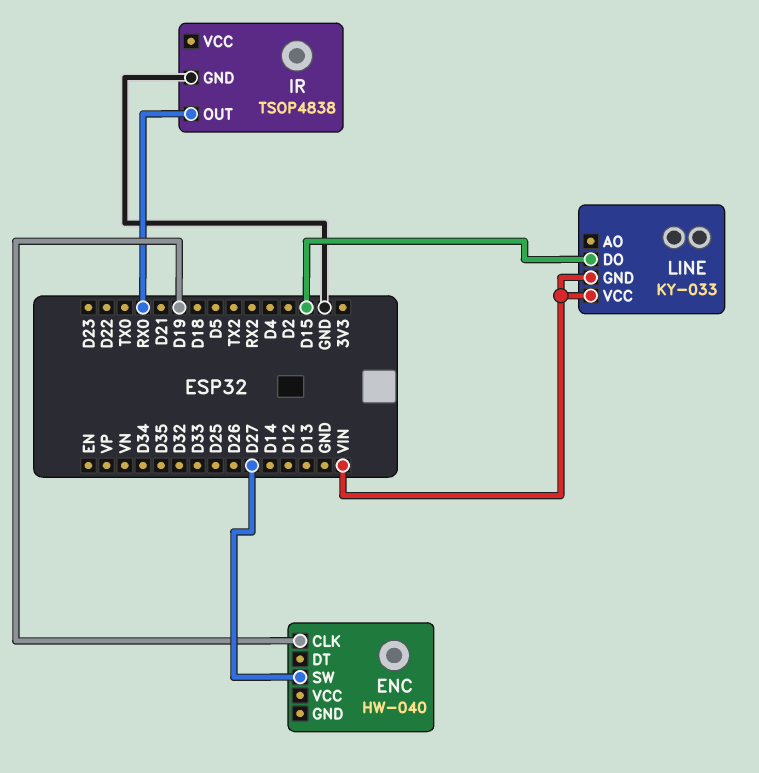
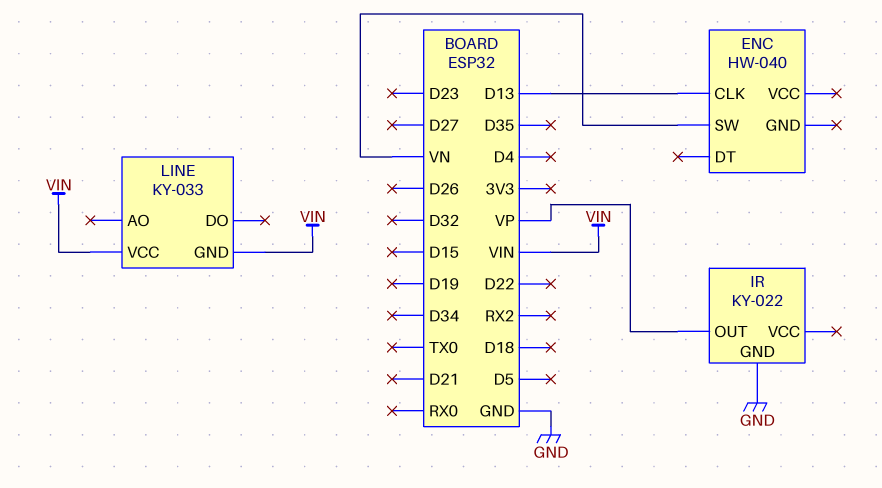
ENC pin CLK: D19 -> D13
ENC pin SW: D27 -> VN
IR: TSOP4838 -> KY-022
IR pin OUT: RX0 -> VP
LINE pin DO: D15 -> none

